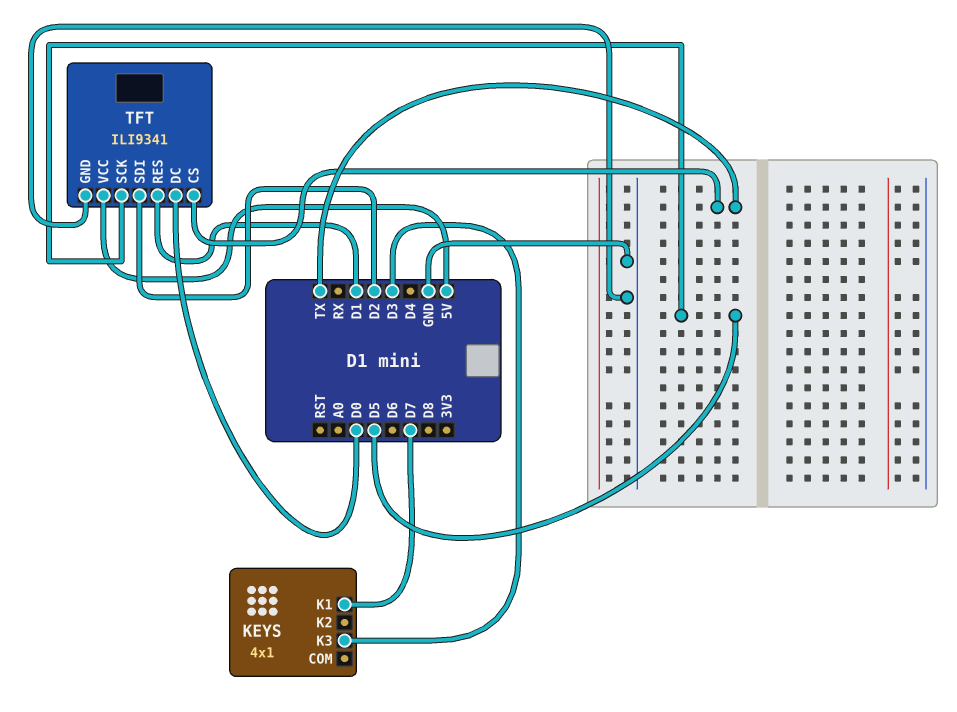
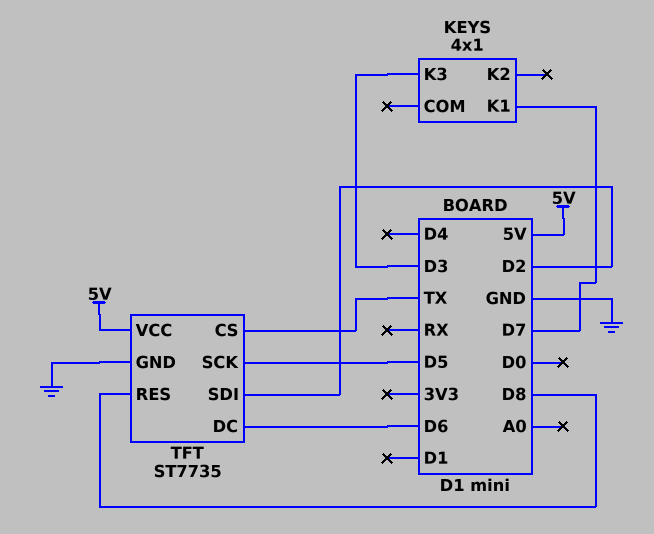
TFT: ILI9341 -> ST7735
TFT pin DC: D0 -> D6
TFT pin RES: D1 -> D8

